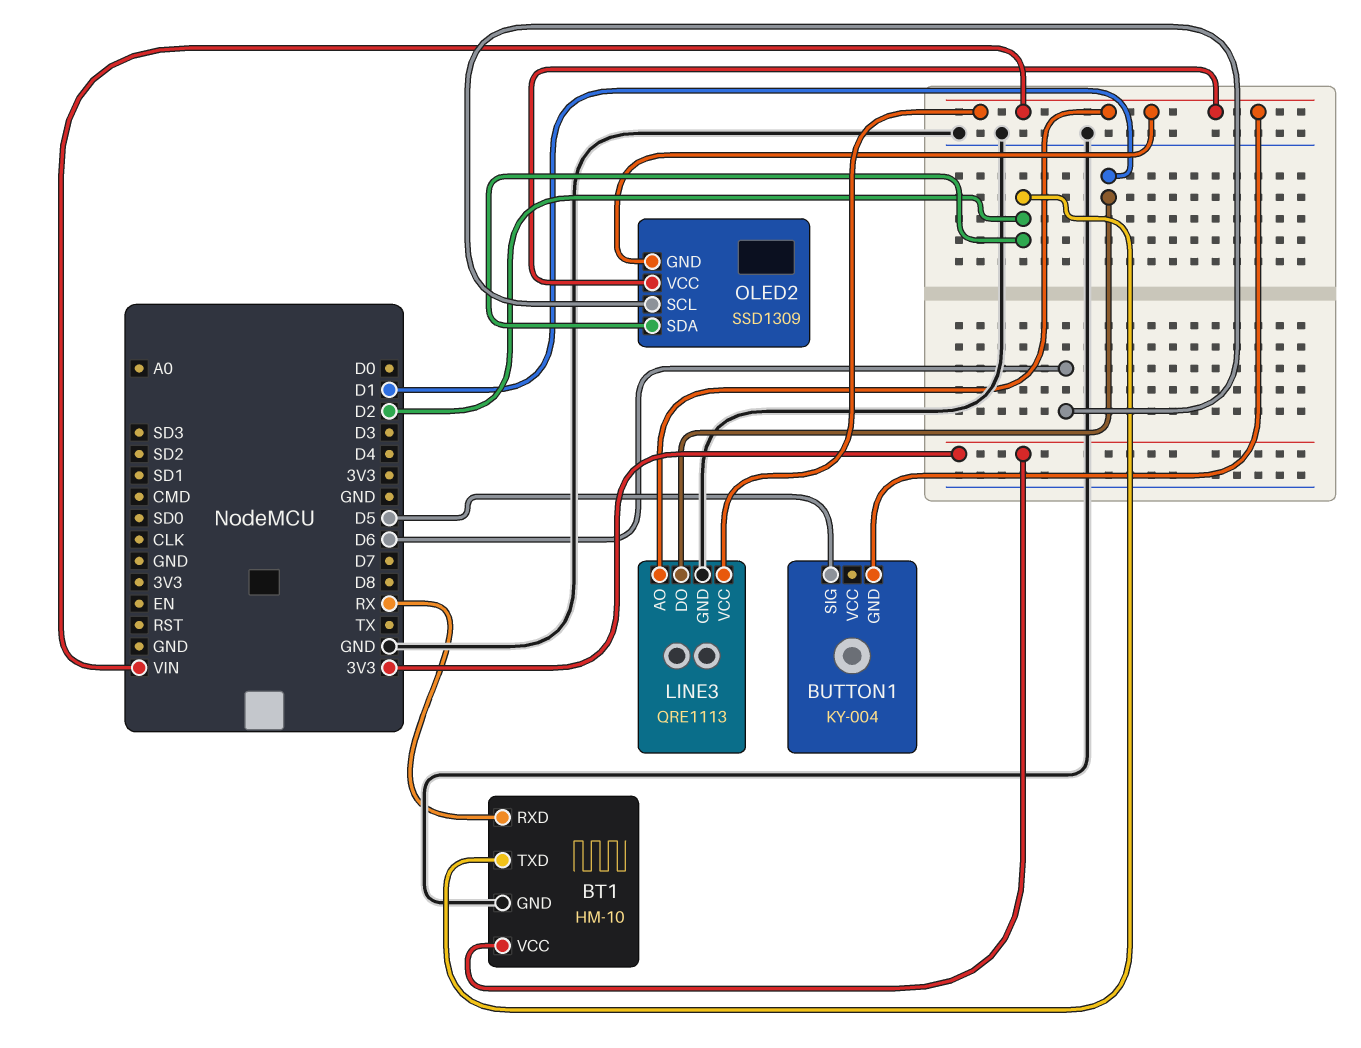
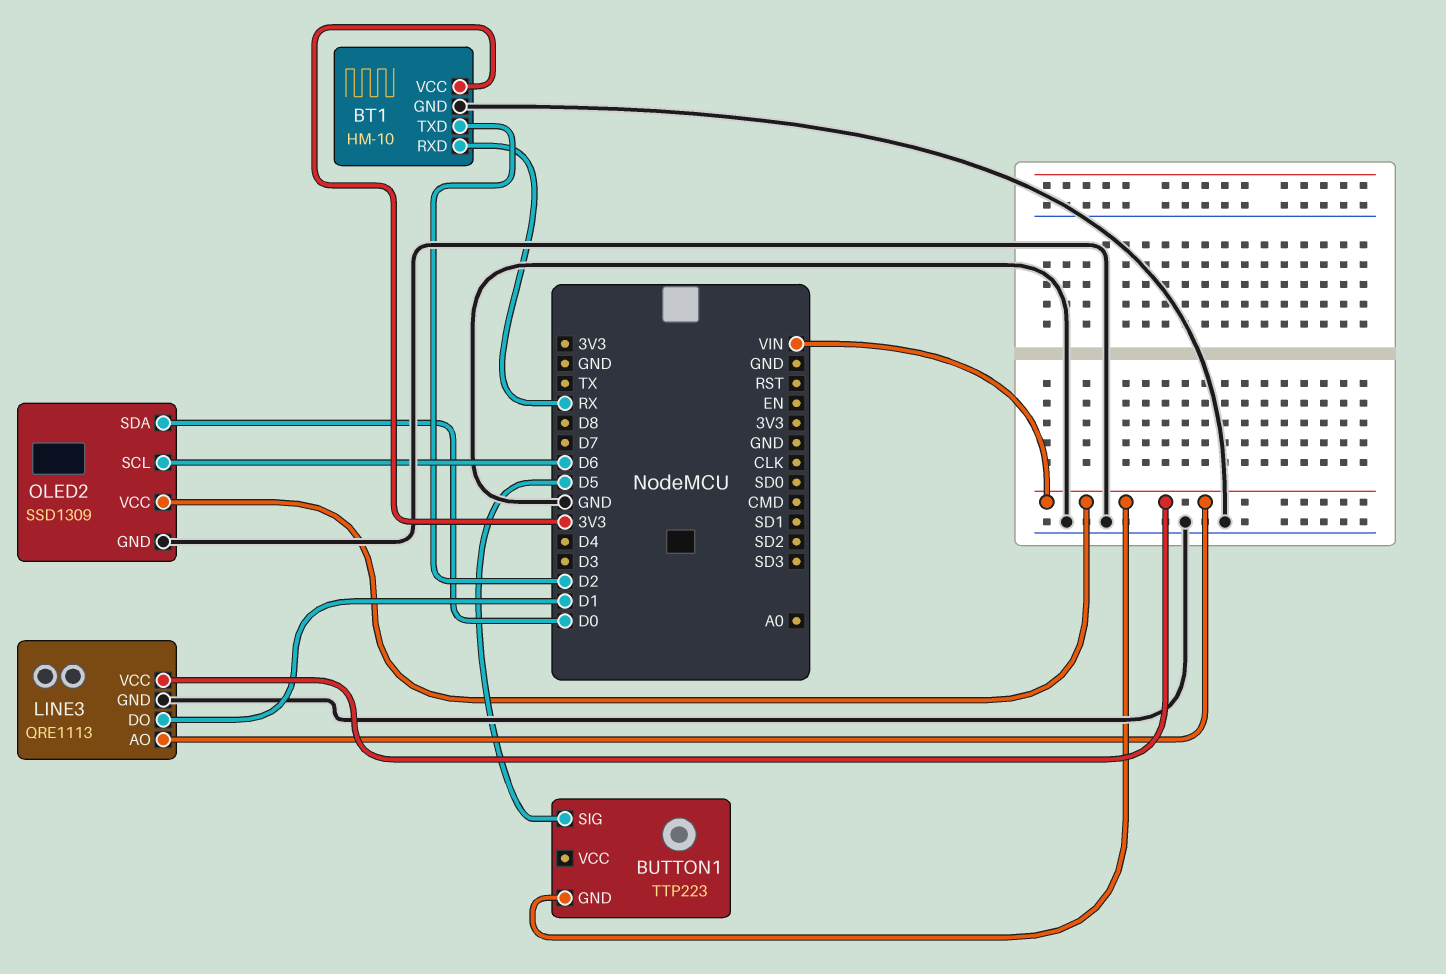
BUTTON1: KY-004 -> TTP223
OLED2 pin GND: VIN -> GND
OLED2 pin SDA: D2 -> D0

